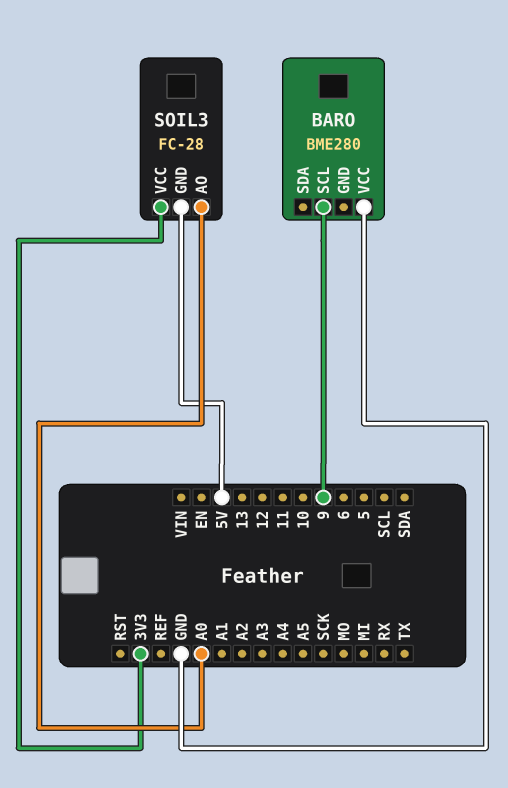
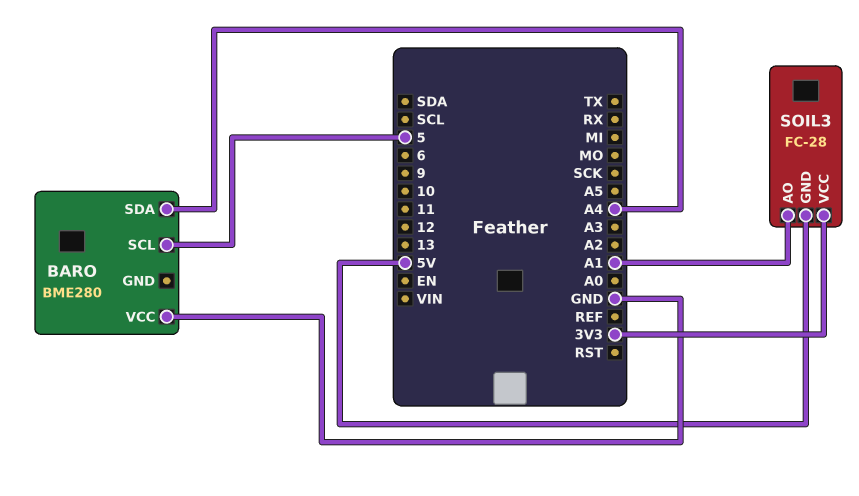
BARO pin SCL: 9 -> 5
BARO pin SDA: none -> A4
SOIL3 pin AO: A0 -> A1

